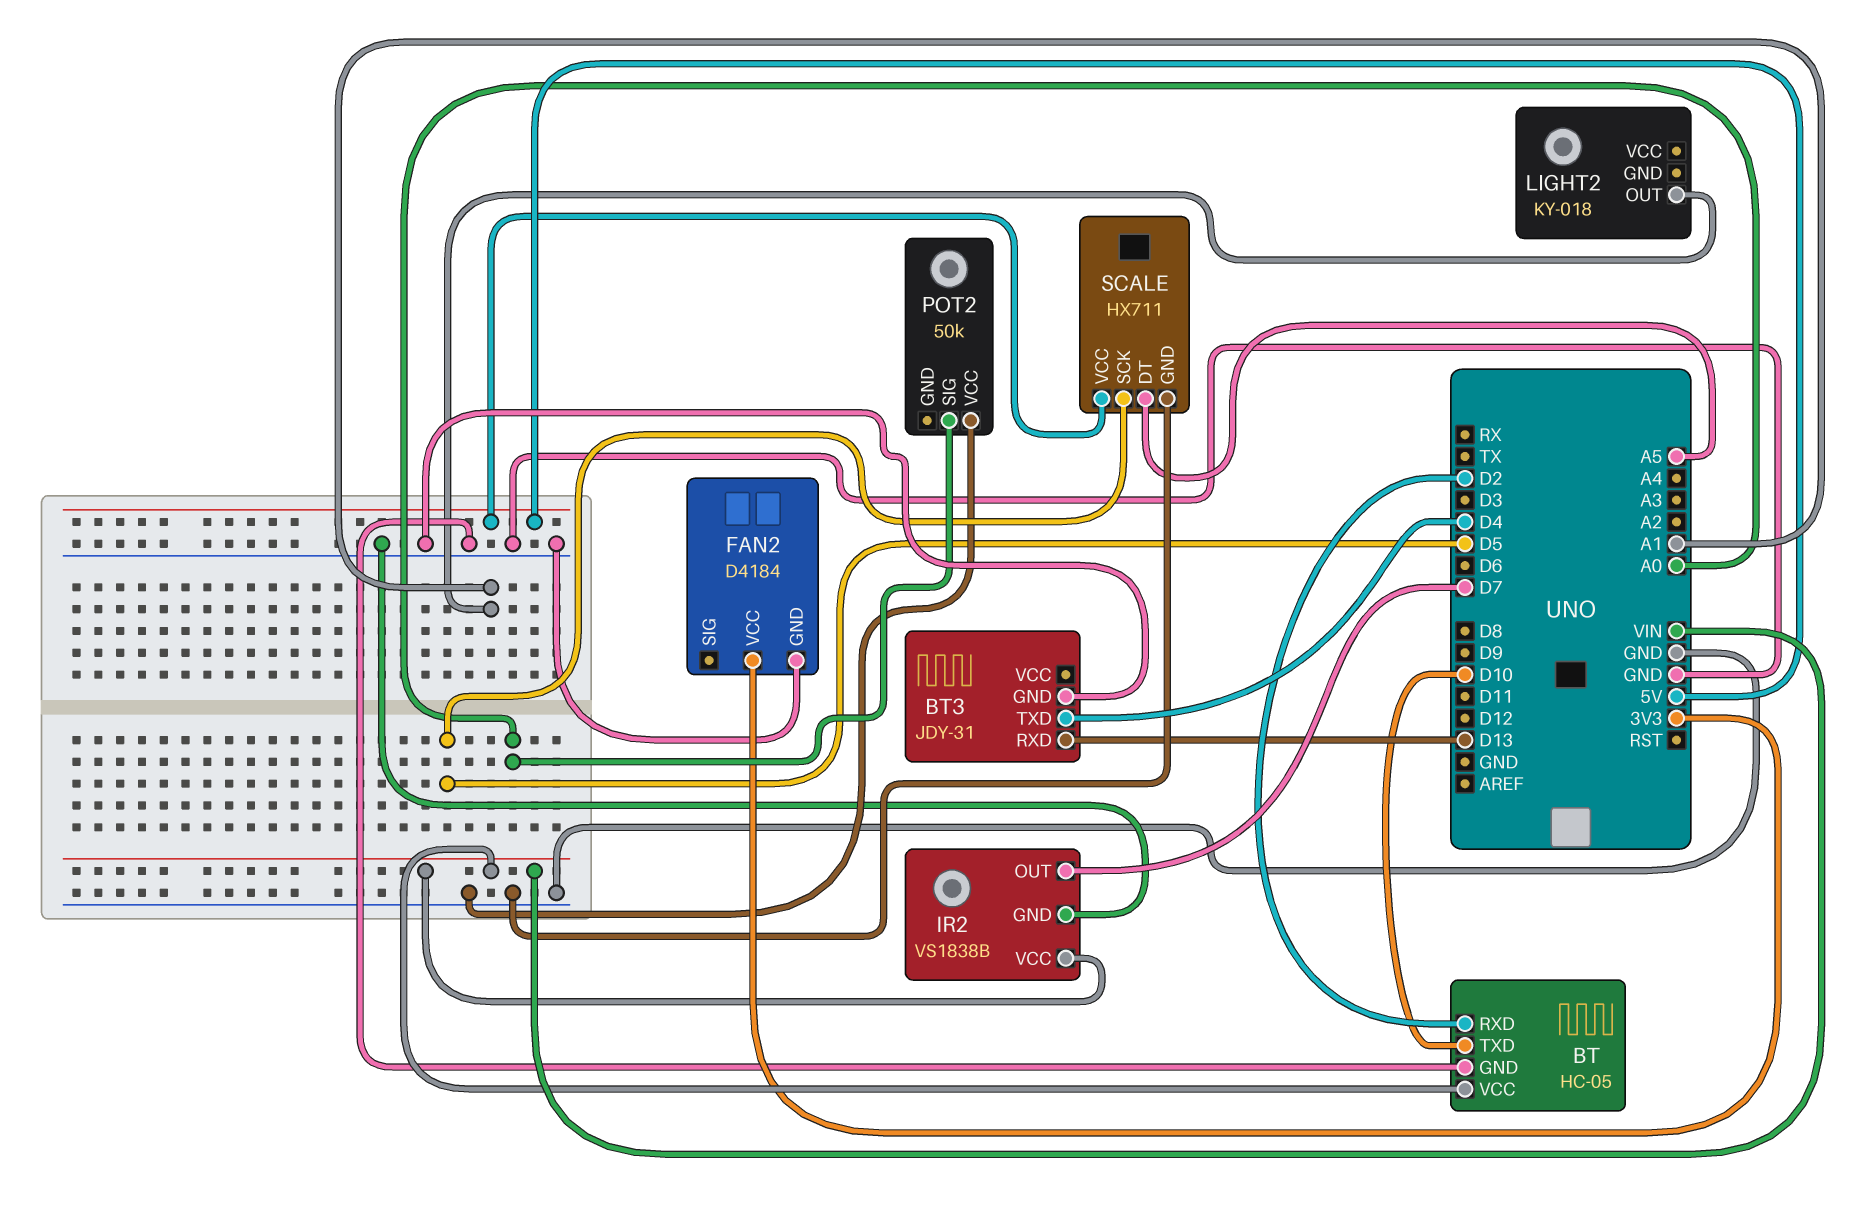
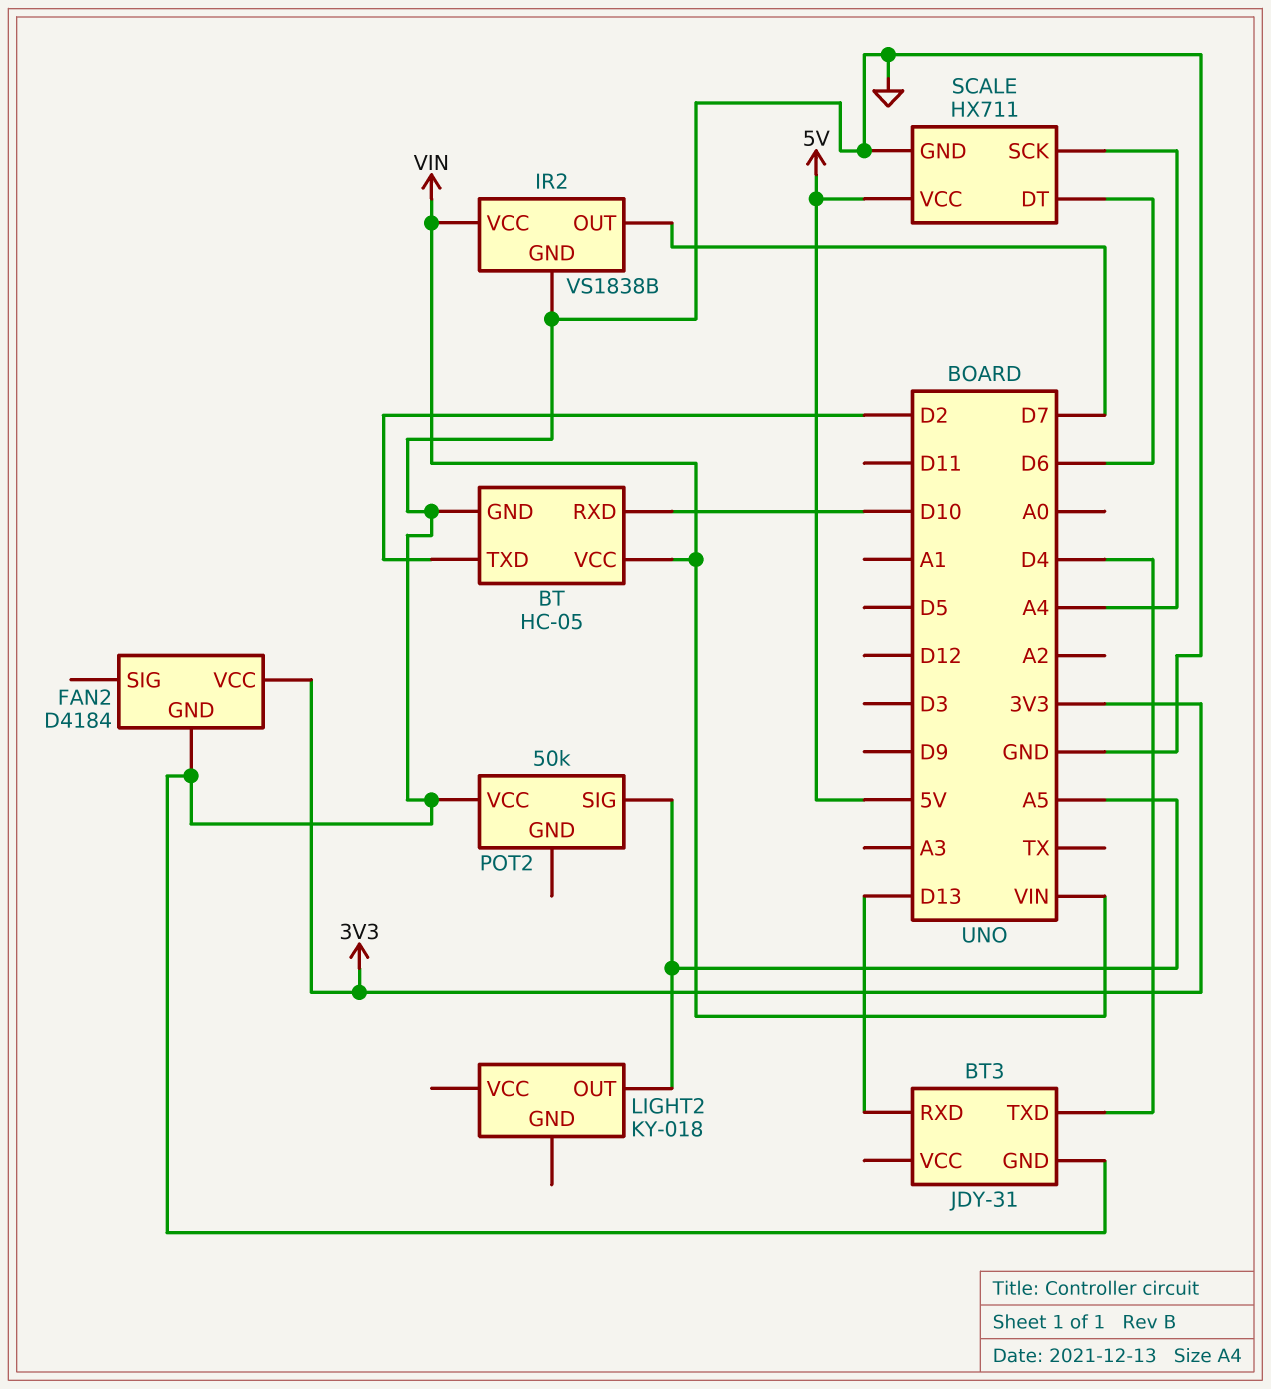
BT pin RXD: D2 -> D10
BT pin TXD: D10 -> D2
LIGHT2 pin OUT: A1 -> A5
POT2 pin SIG: A0 -> A5
SCALE pin DT: A5 -> D6
SCALE pin SCK: D5 -> A4

